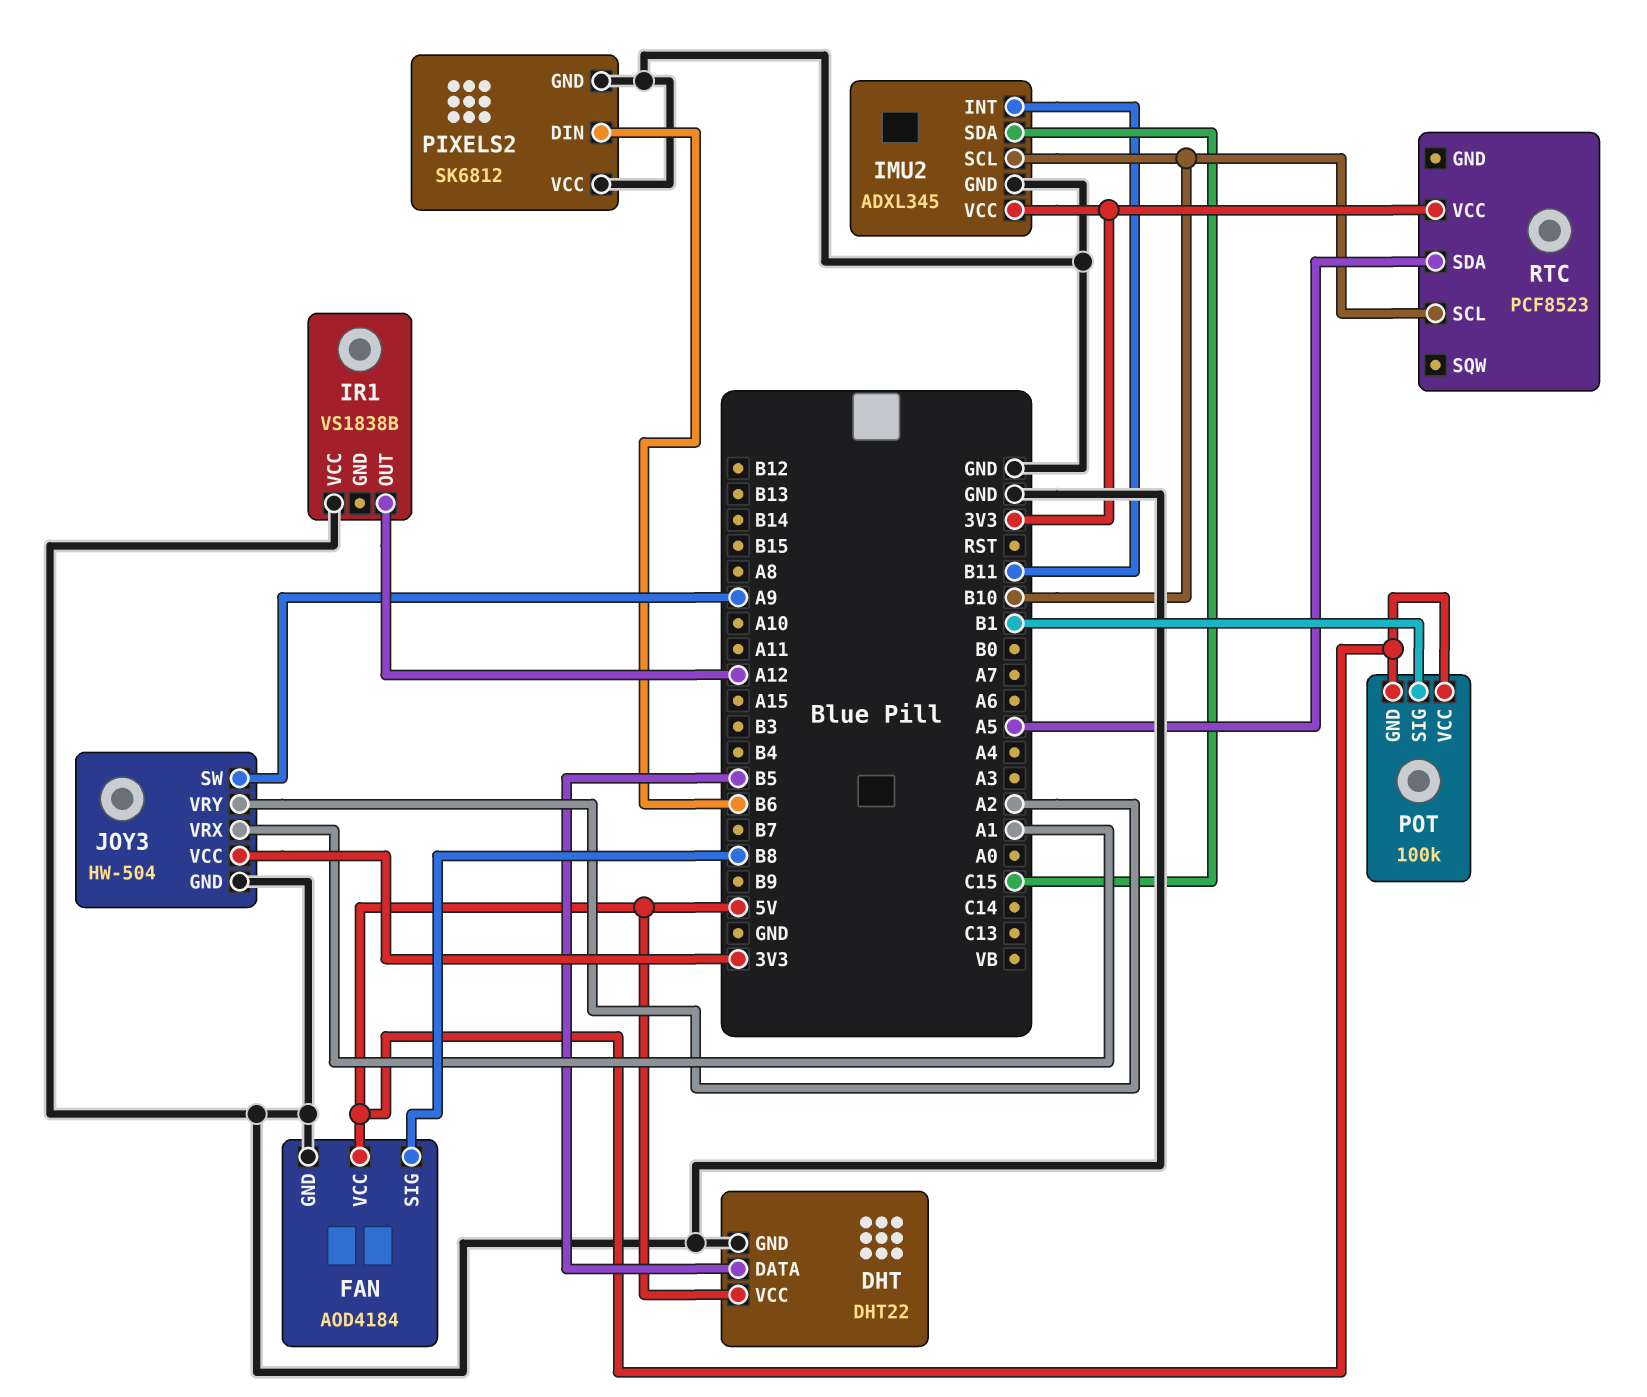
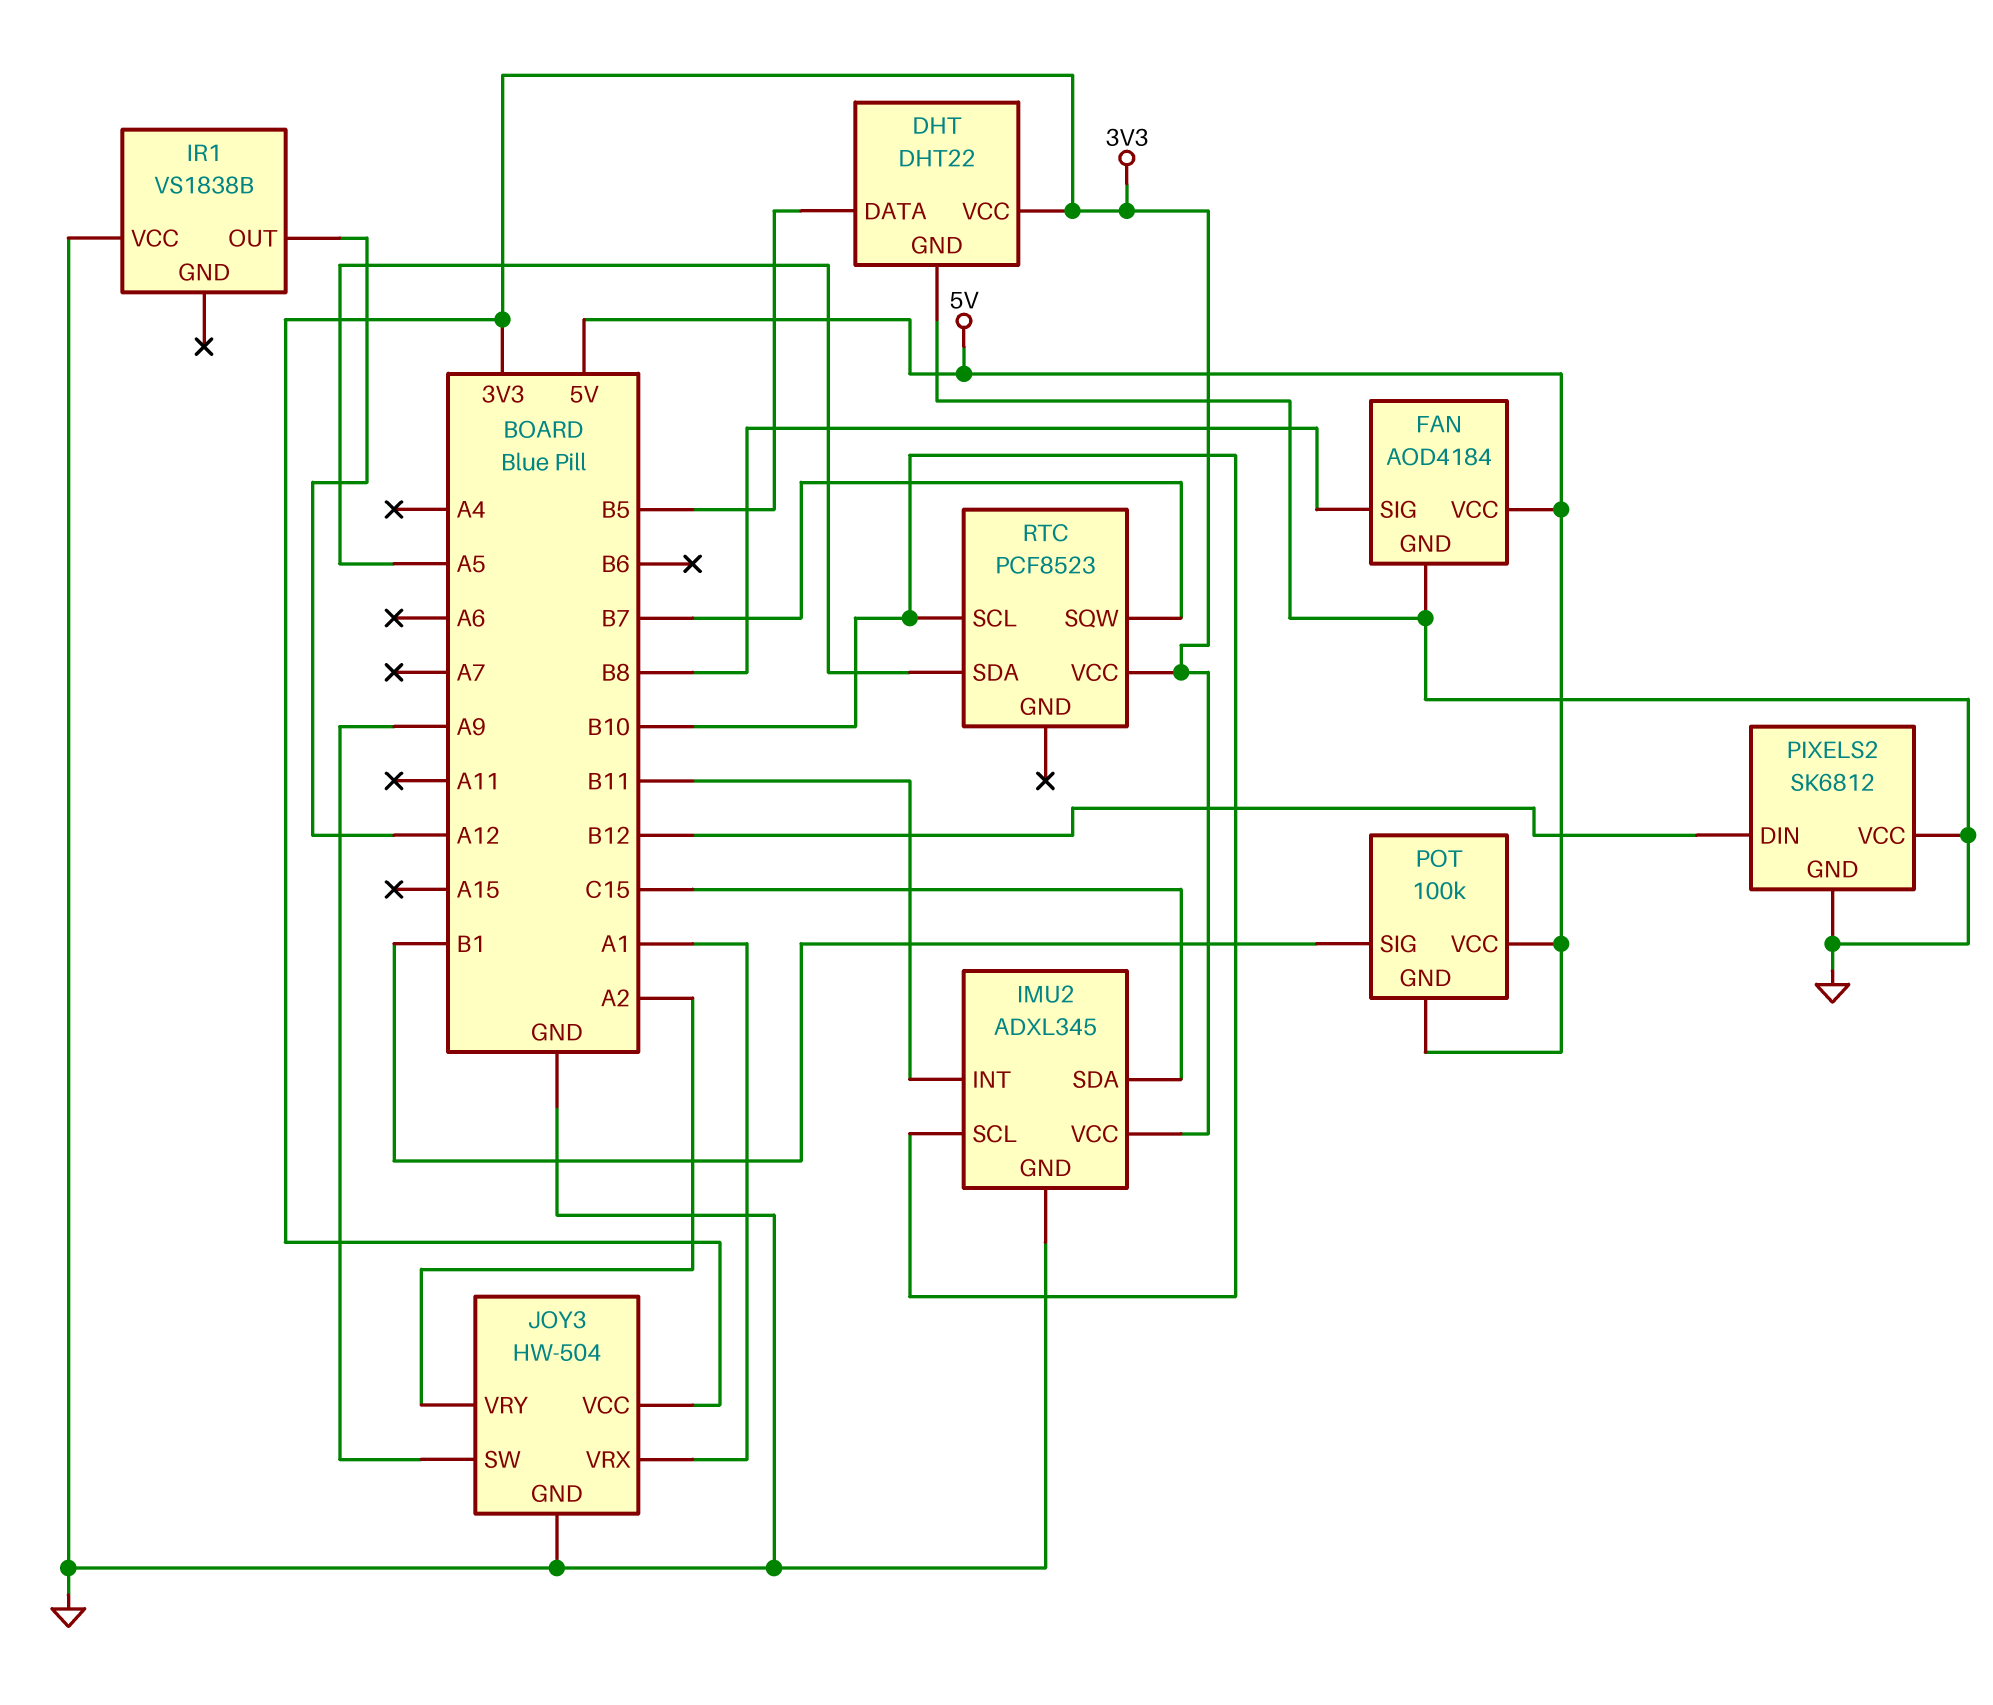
DHT pin VCC: 5V -> 3V3
PIXELS2 pin DIN: B6 -> B12
RTC pin SQW: none -> B7

